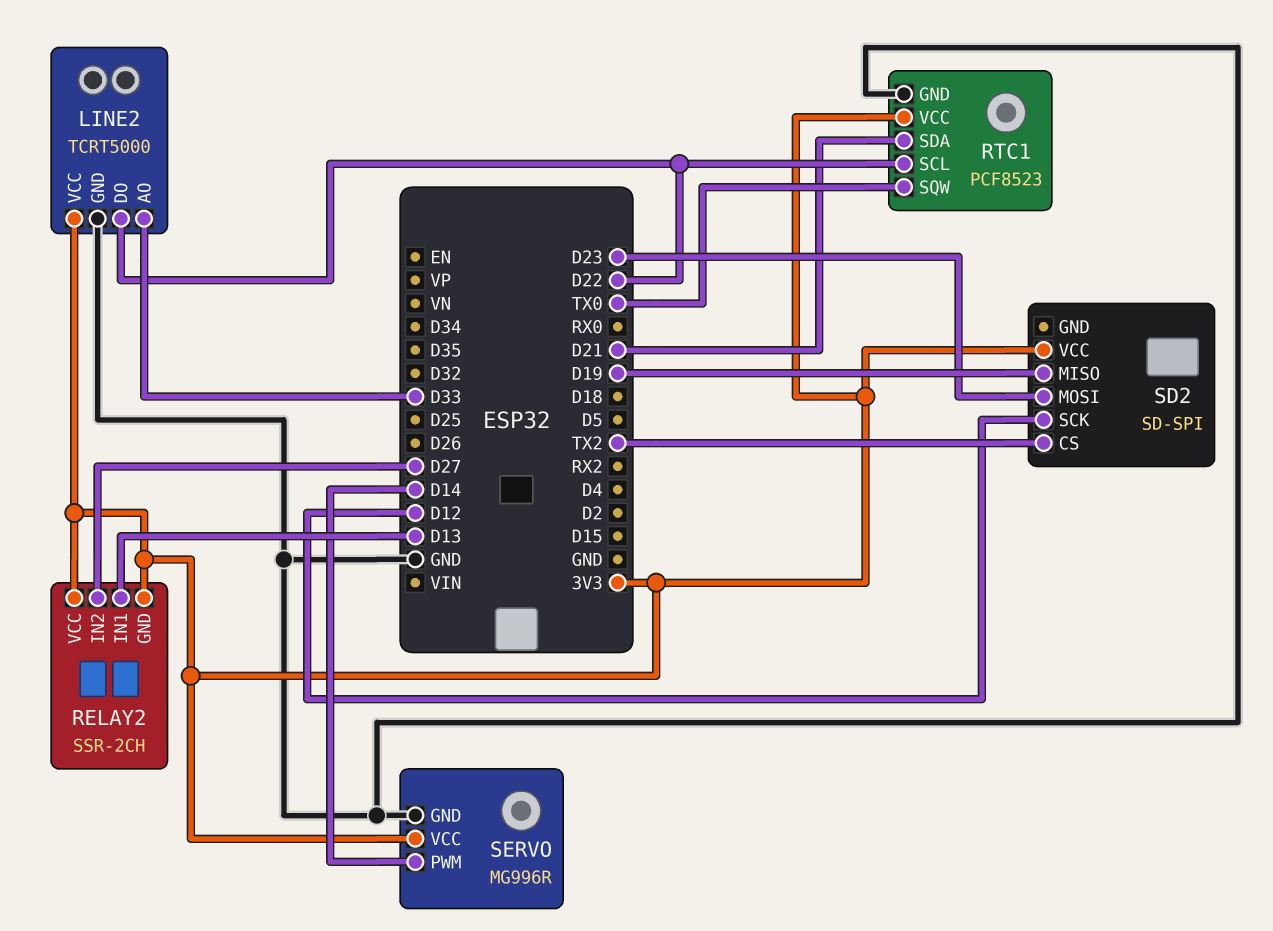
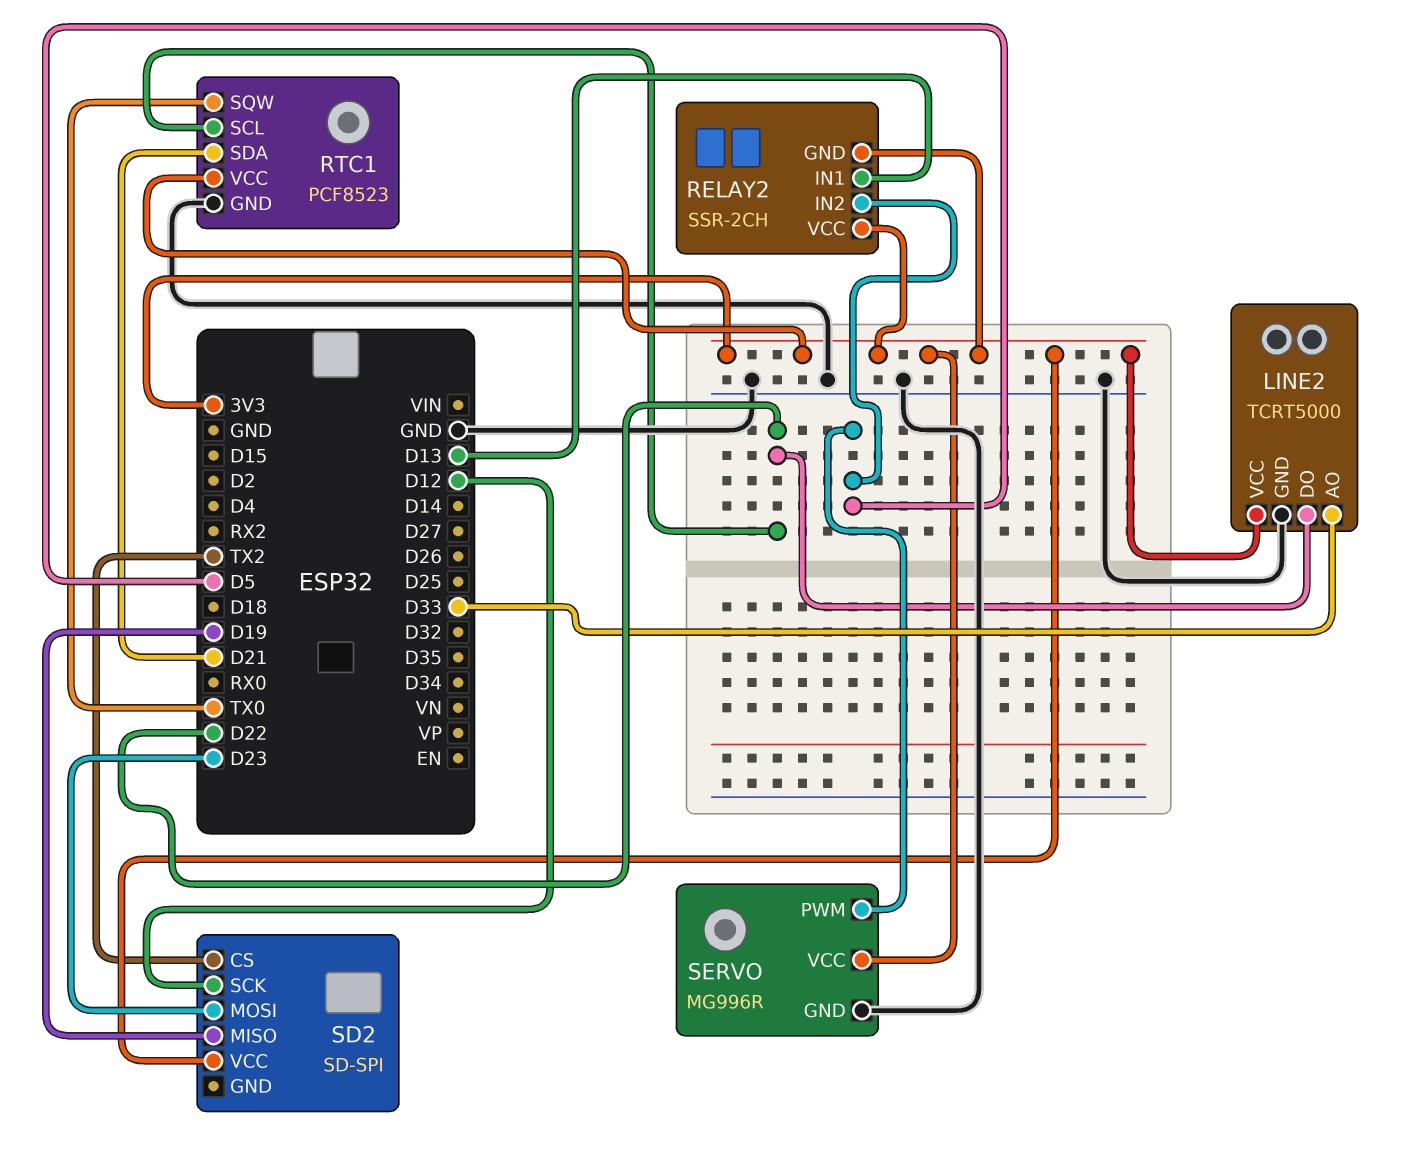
RELAY2 pin IN2: D27 -> D5
SERVO pin PWM: D14 -> D5

